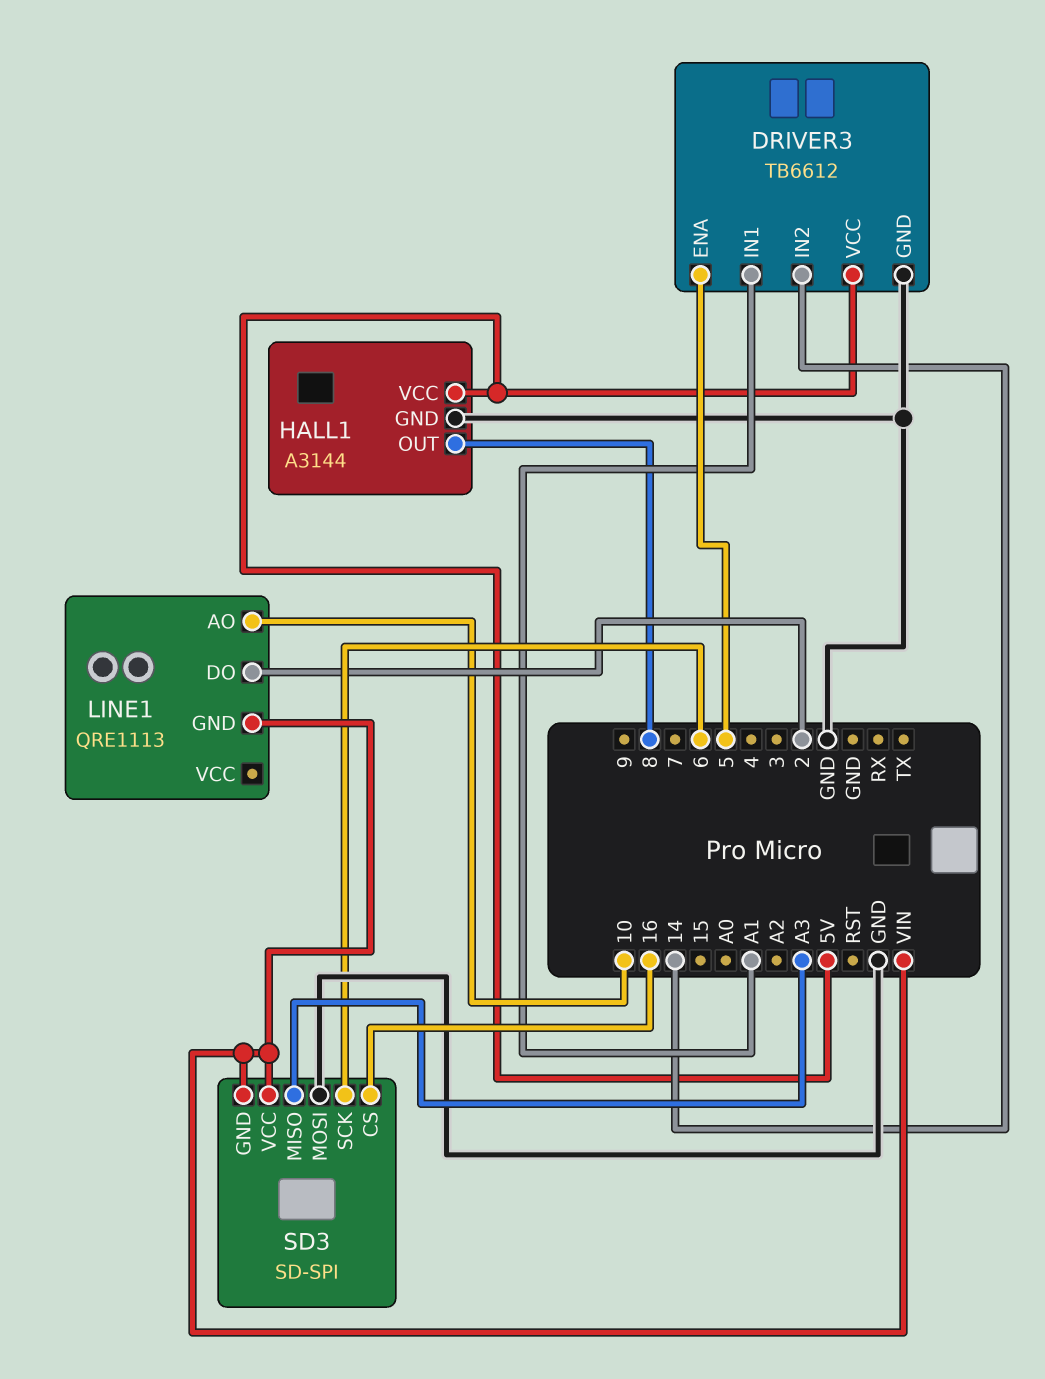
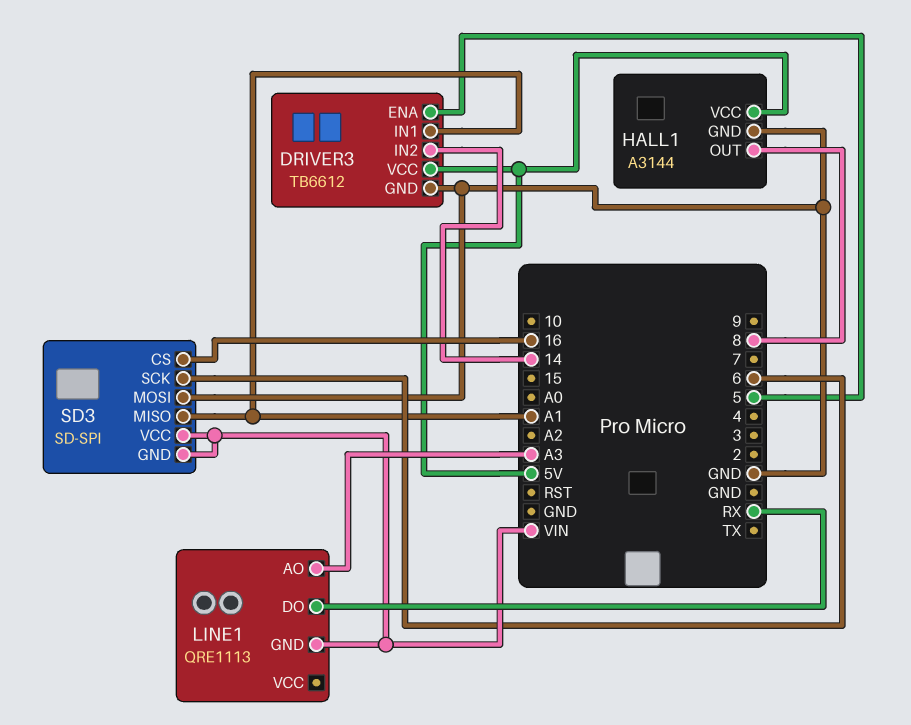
LINE1 pin AO: 10 -> A3
LINE1 pin DO: 2 -> RX
SD3 pin MISO: A3 -> A1

